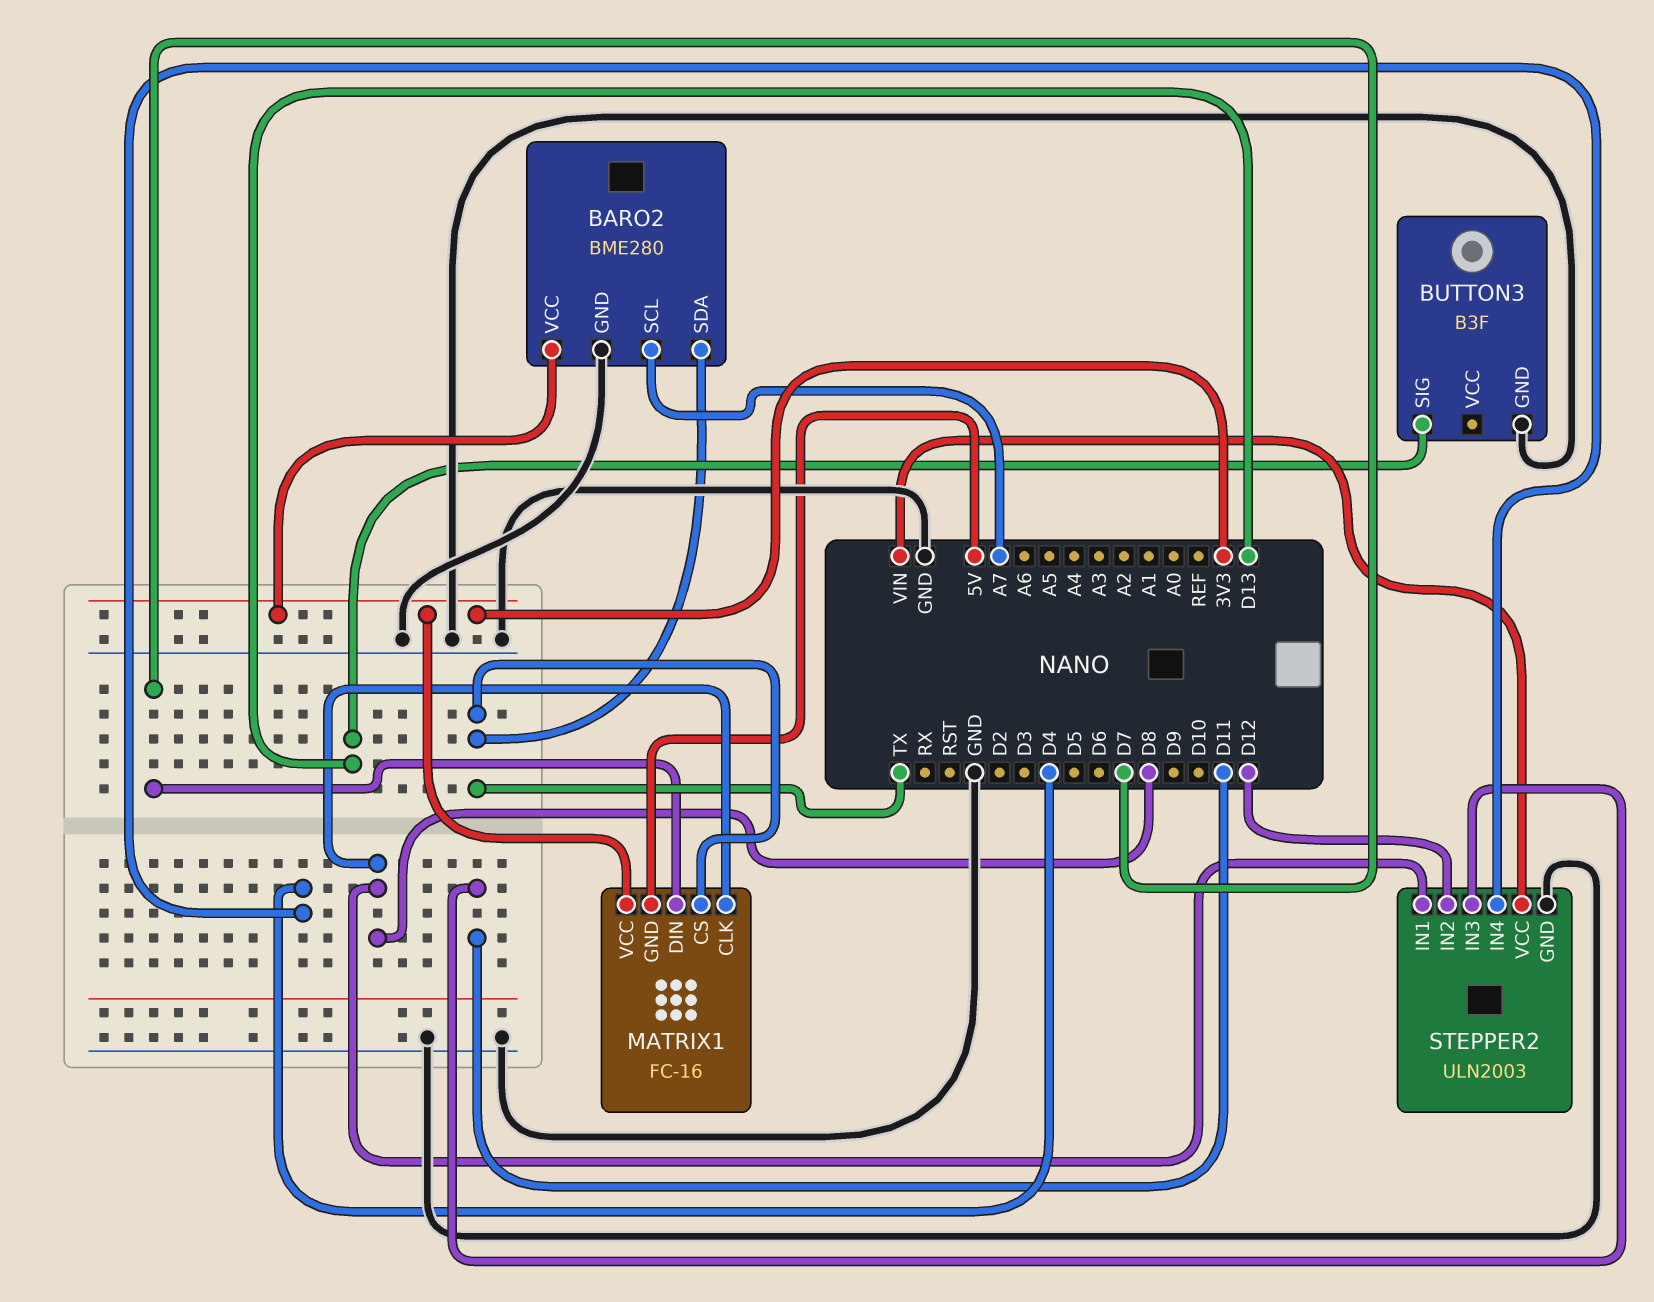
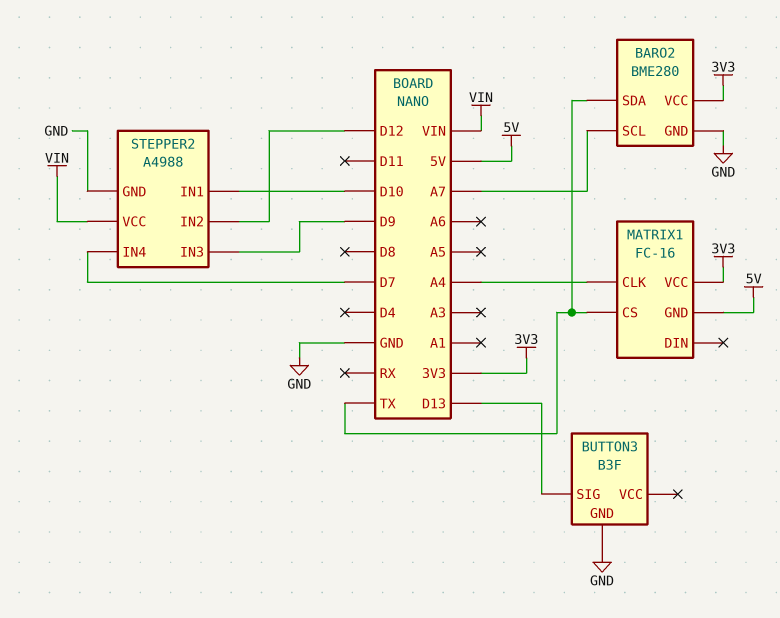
MATRIX1 pin CLK: D8 -> A4
MATRIX1 pin DIN: D7 -> none
STEPPER2: ULN2003 -> A4988
STEPPER2 pin IN1: D8 -> D10
STEPPER2 pin IN3: D11 -> D9
STEPPER2 pin IN4: D4 -> D7

